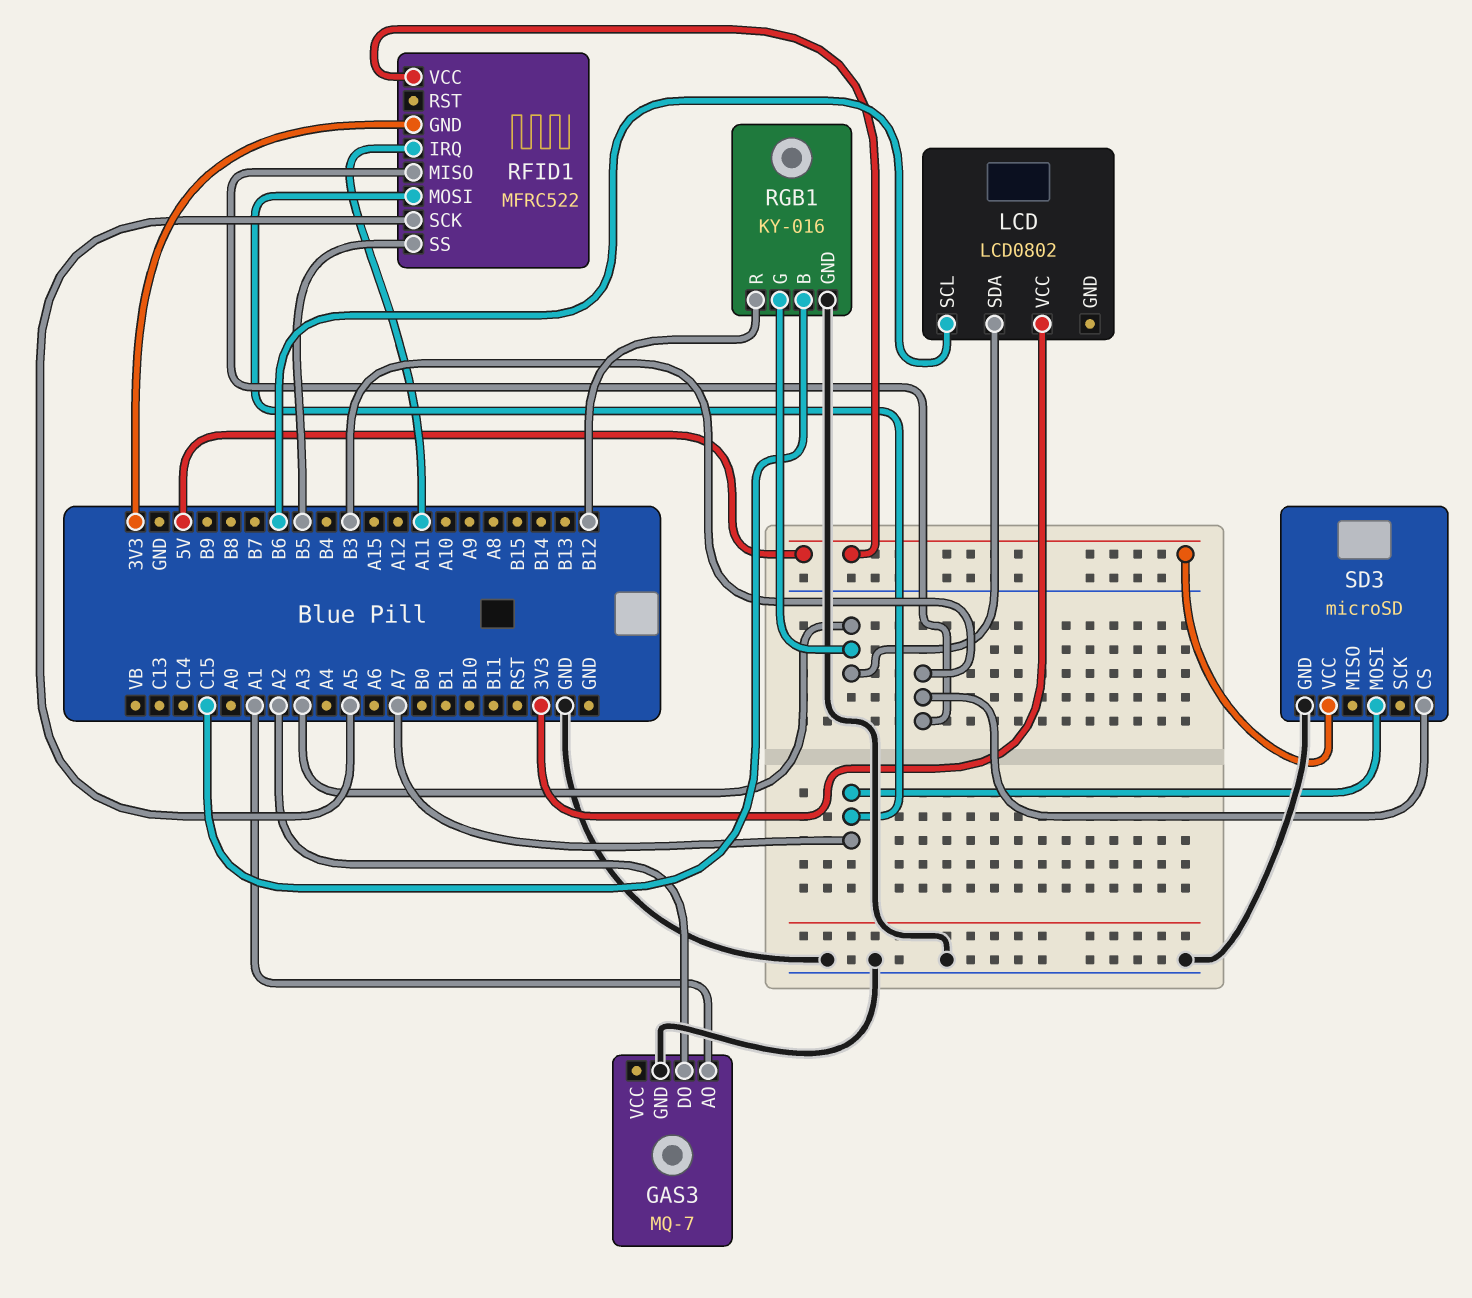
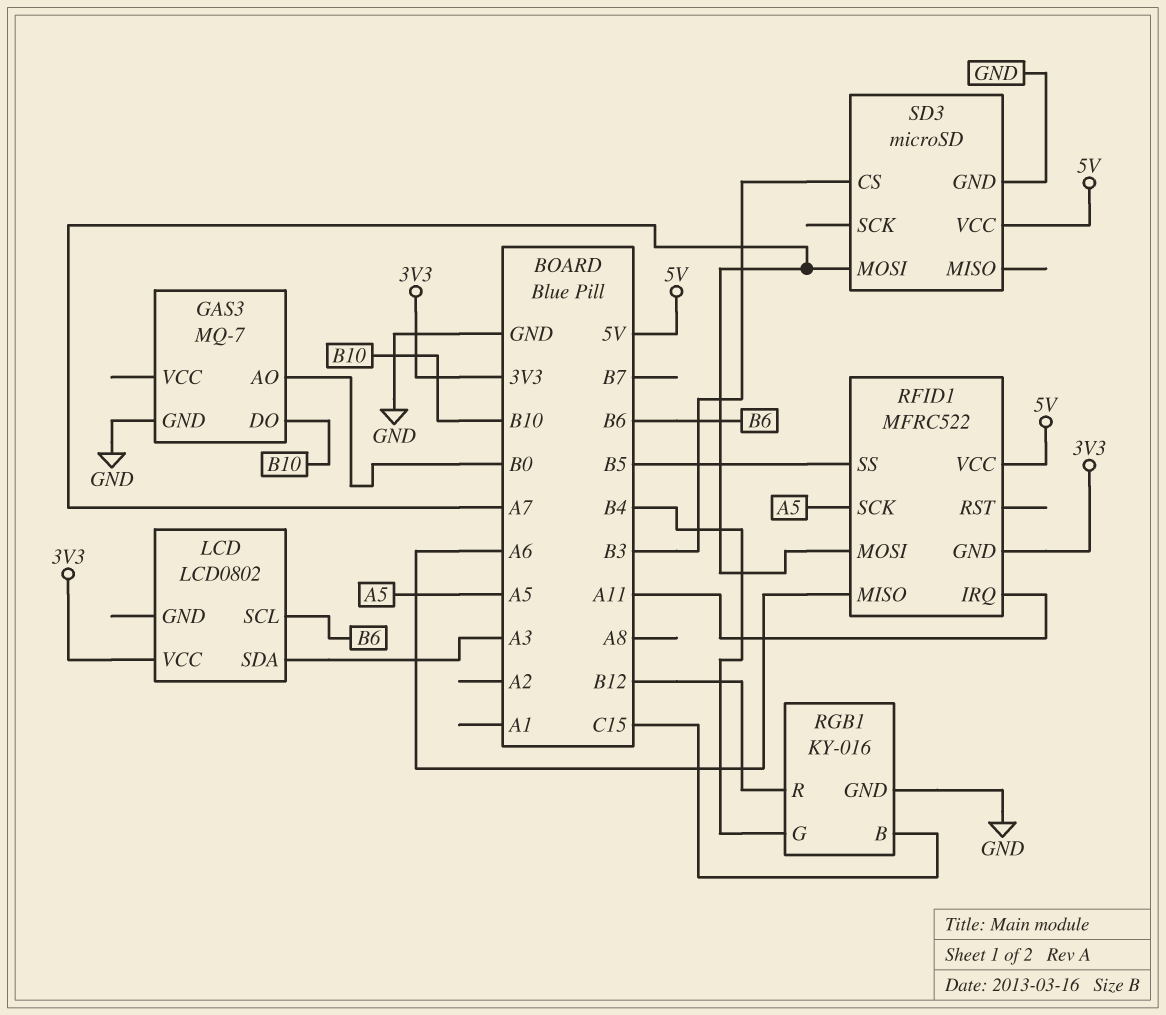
GAS3 pin AO: A1 -> B0
GAS3 pin DO: A2 -> B10
RFID1 pin MISO: B3 -> A6
RGB1 pin G: A3 -> B4

